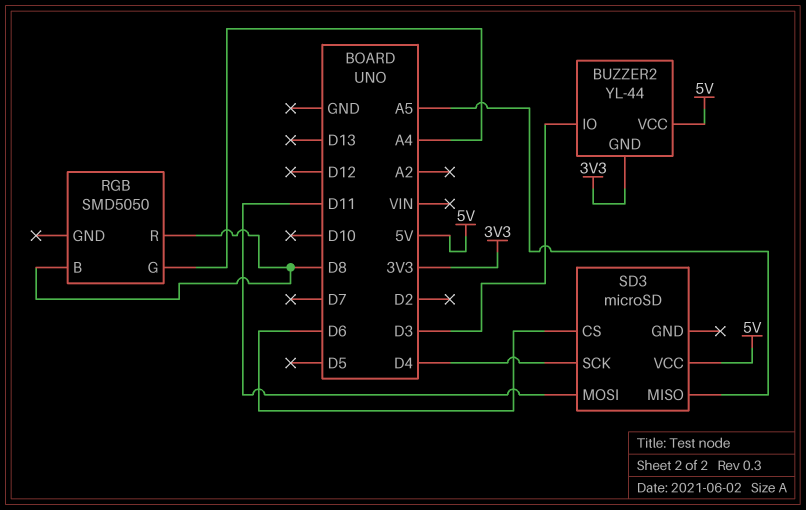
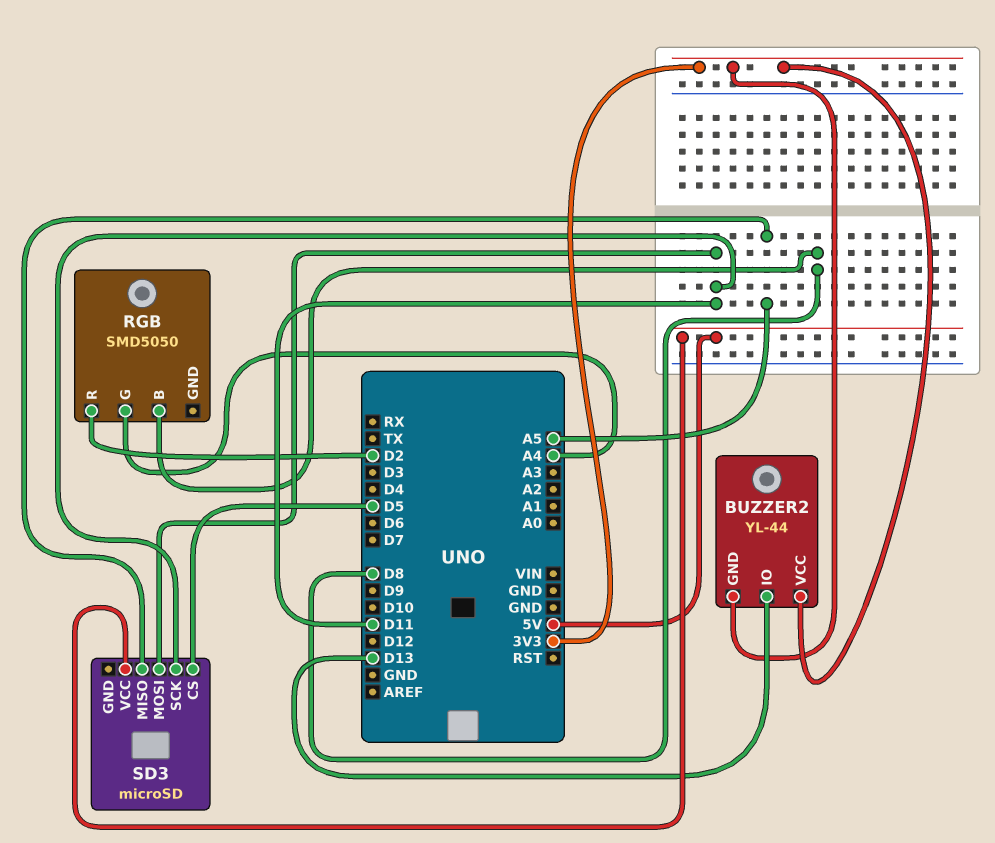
BUZZER2 pin IO: D3 -> D13
BUZZER2 pin VCC: 5V -> 3V3
RGB pin R: D8 -> D2
SD3 pin CS: D6 -> D5
SD3 pin SCK: D4 -> D11

